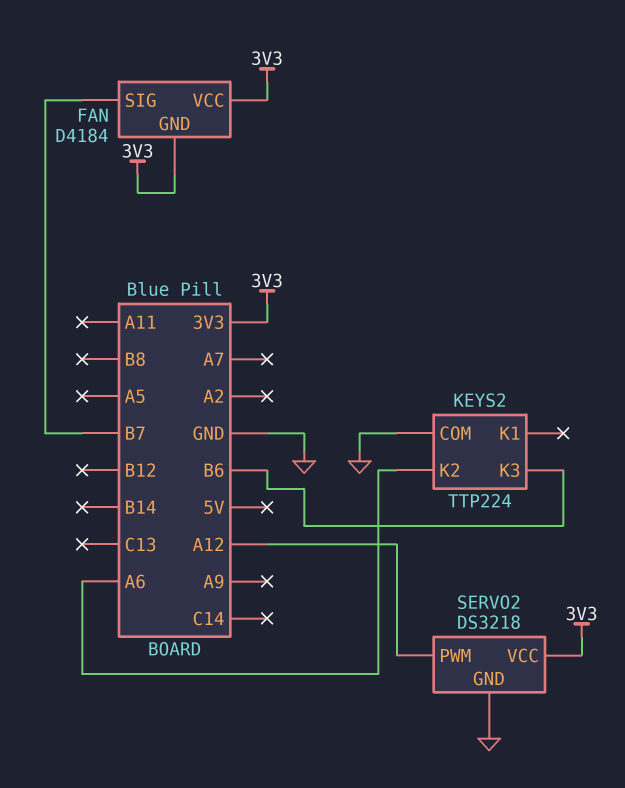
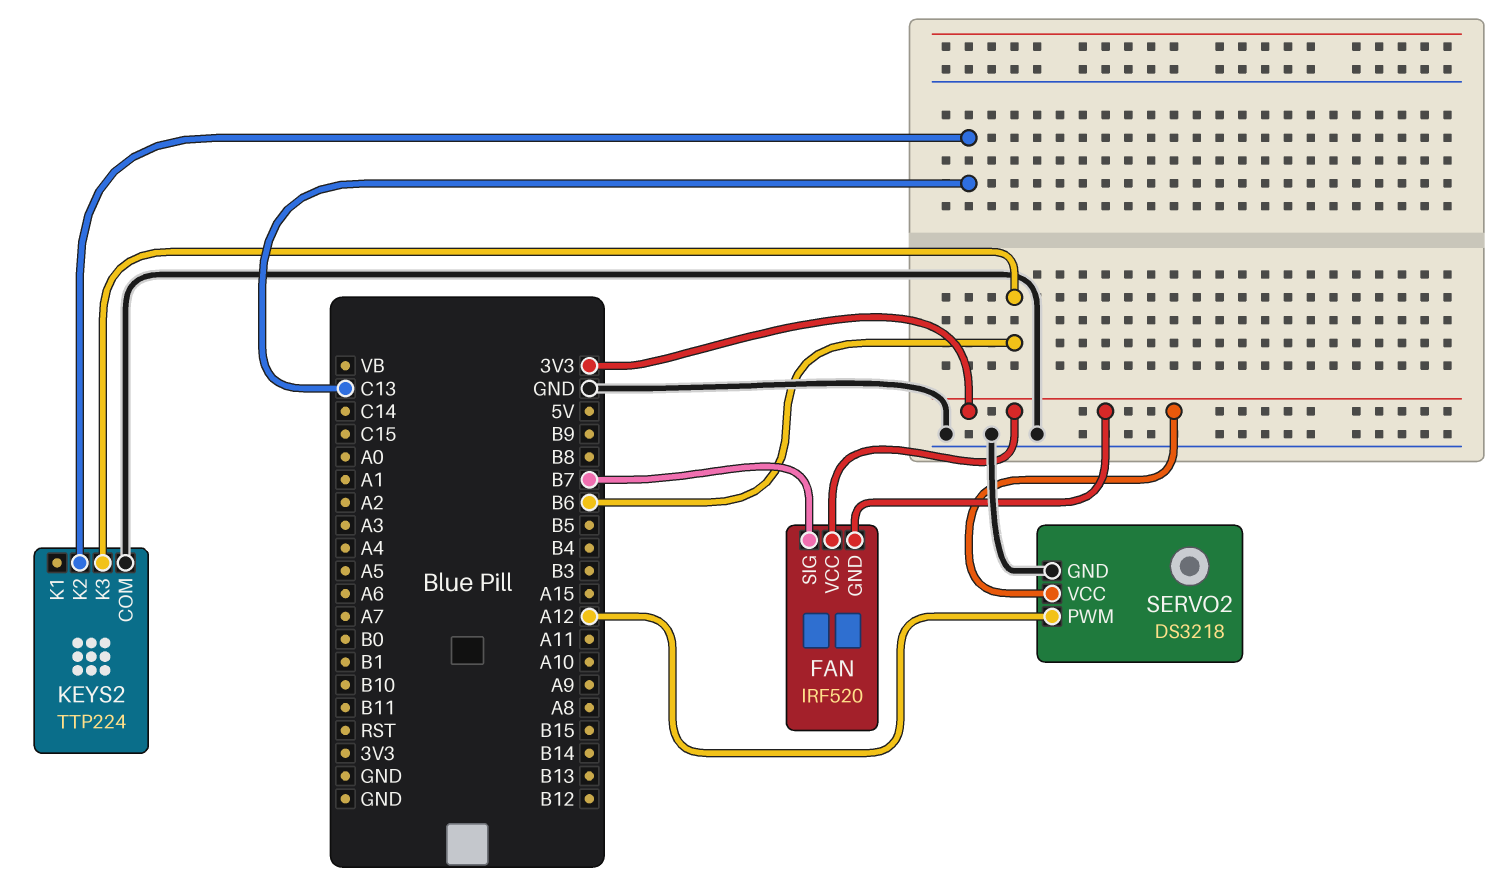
FAN: D4184 -> IRF520
KEYS2 pin K2: A6 -> C13

